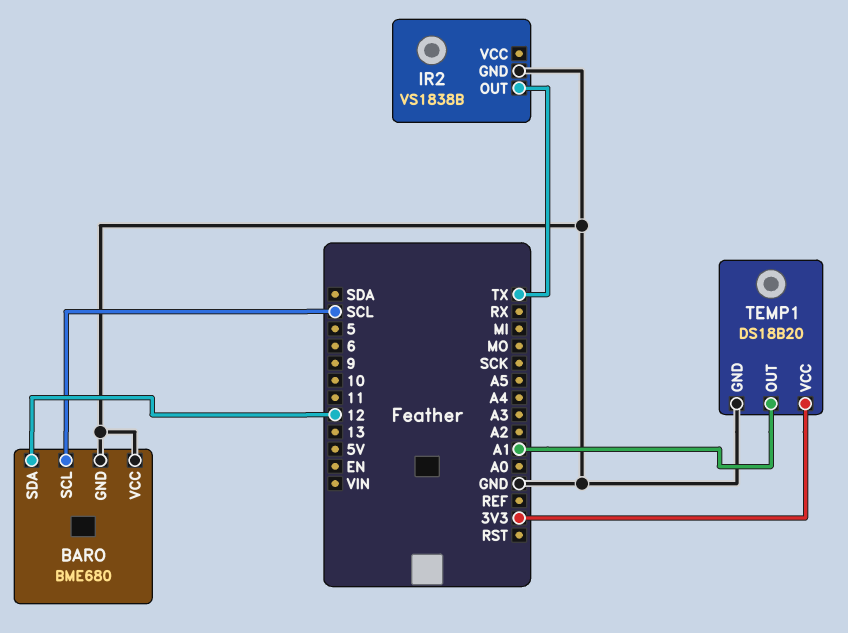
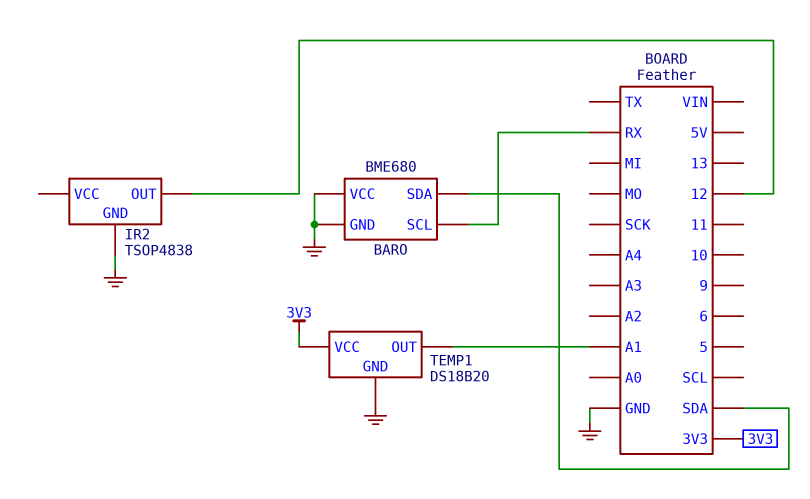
BARO pin SCL: SCL -> RX
BARO pin SDA: 12 -> SDA
IR2: VS1838B -> TSOP4838
IR2 pin OUT: TX -> 12

